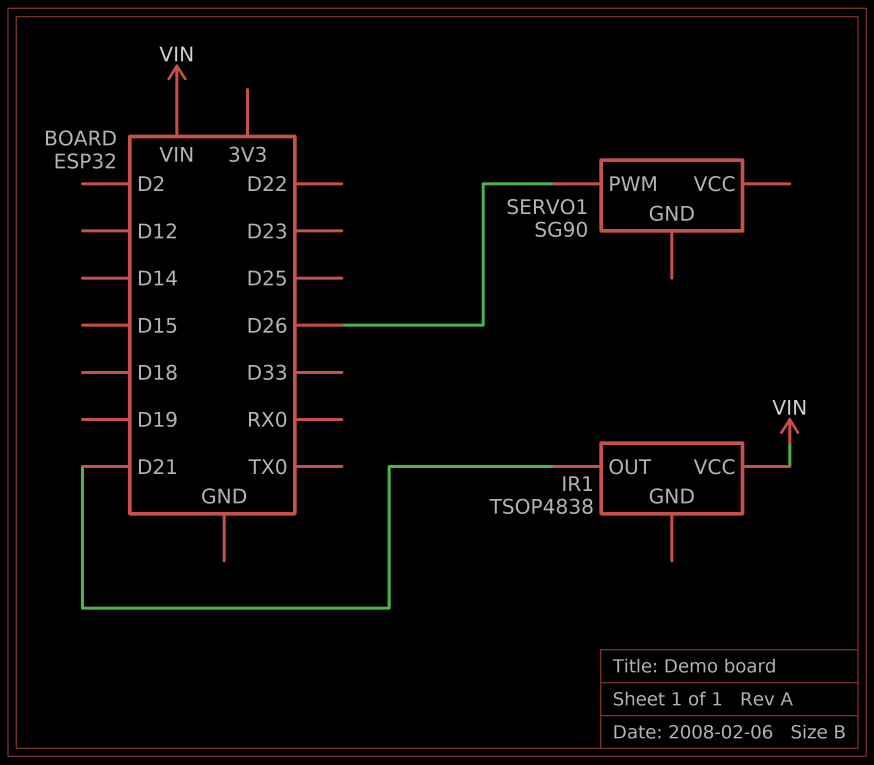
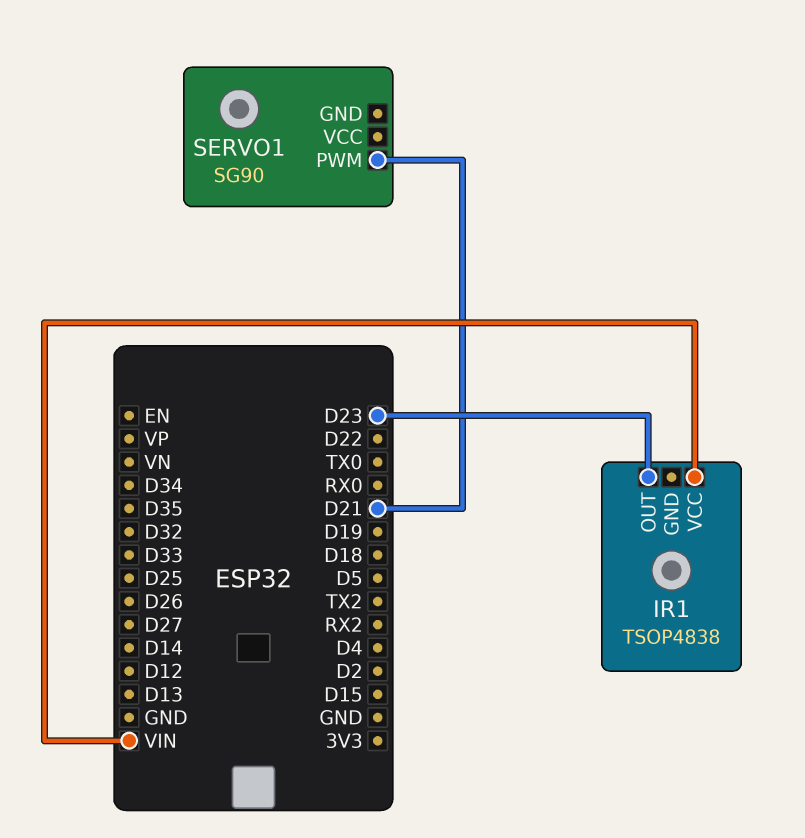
IR1 pin OUT: D21 -> D23
SERVO1 pin PWM: D26 -> D21

